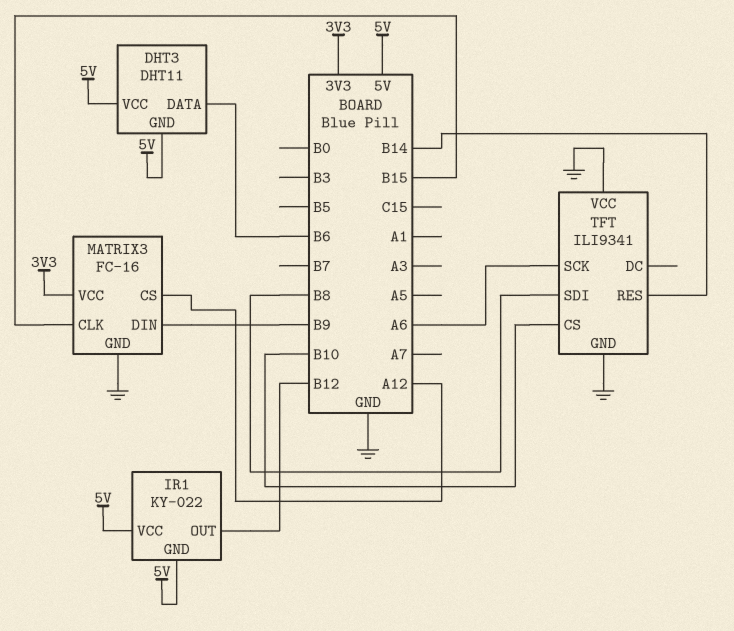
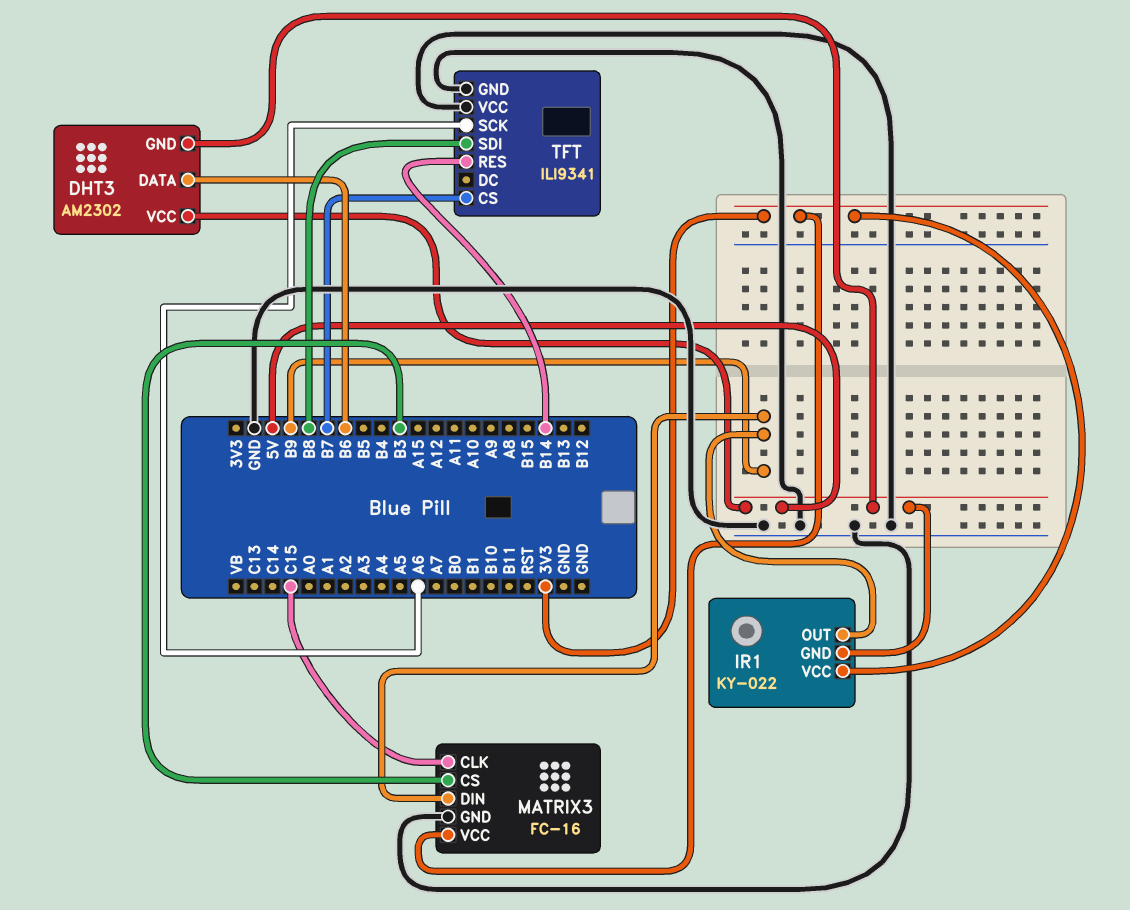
DHT3: DHT11 -> AM2302
IR1 pin OUT: B12 -> B9
IR1 pin VCC: 5V -> 3V3
MATRIX3 pin CLK: B15 -> C15
MATRIX3 pin CS: A12 -> B3
TFT pin CS: B10 -> B7

